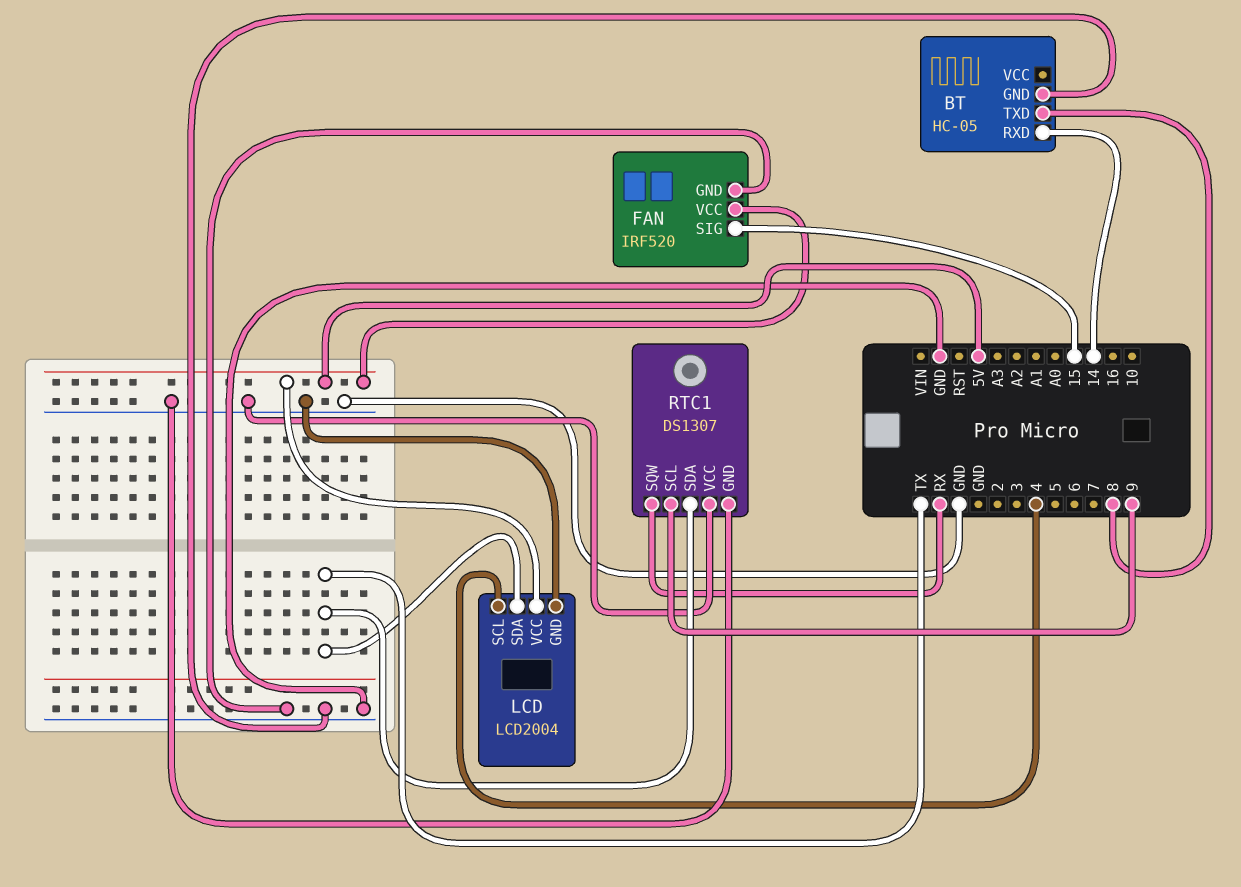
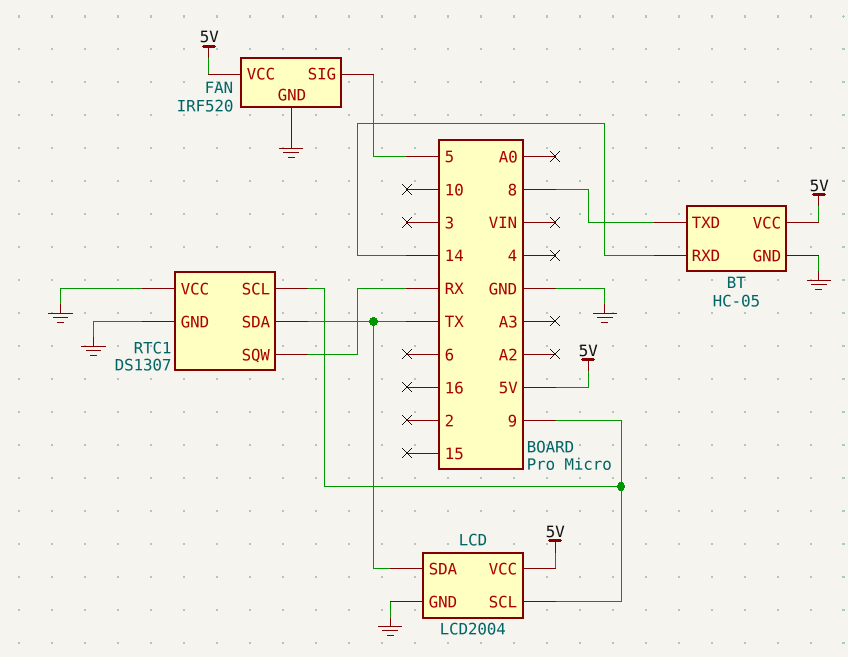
BT pin VCC: none -> 5V
FAN pin SIG: 15 -> 5
LCD pin SCL: 4 -> 9

